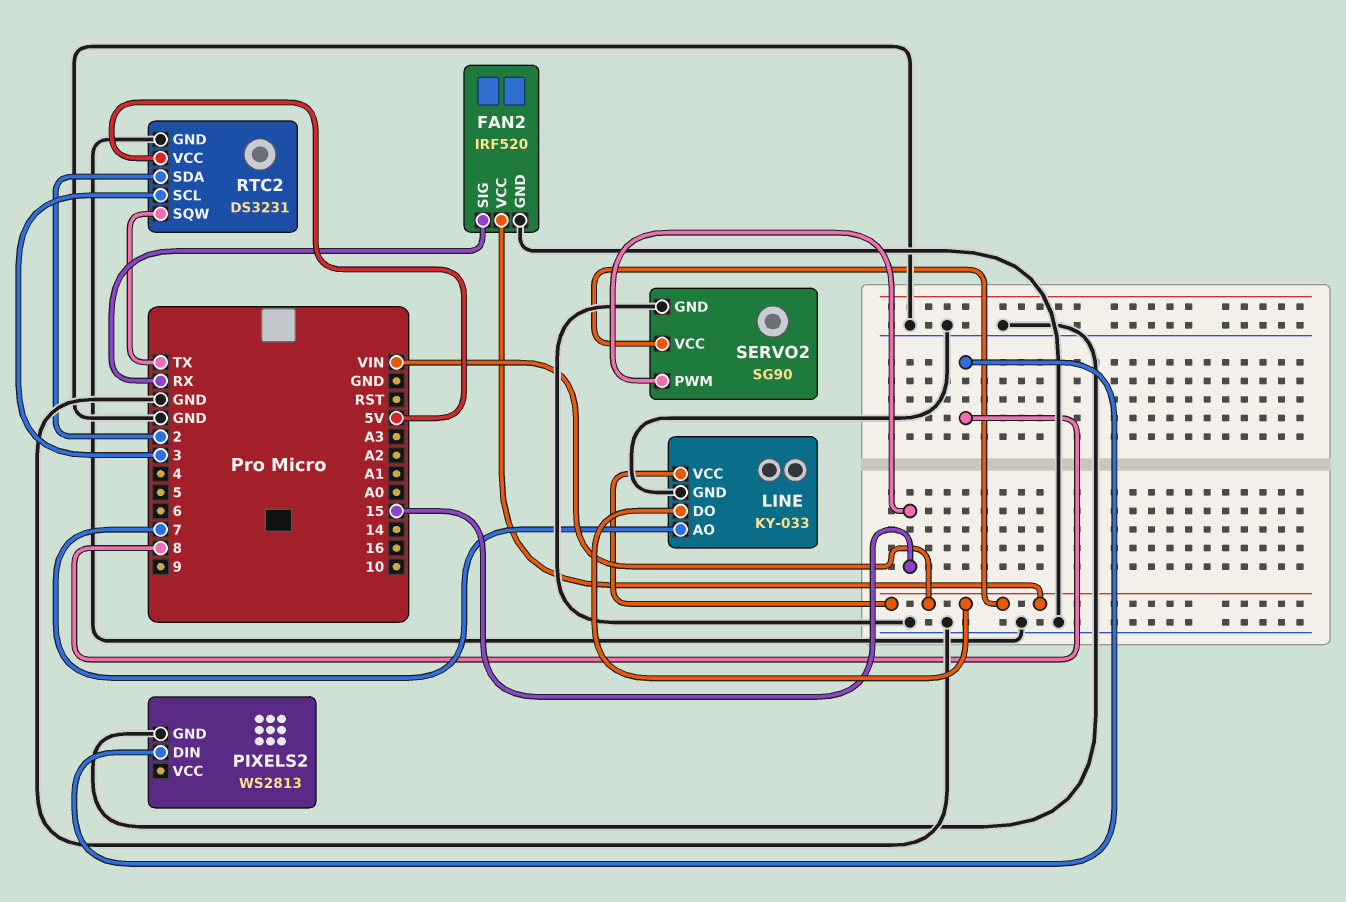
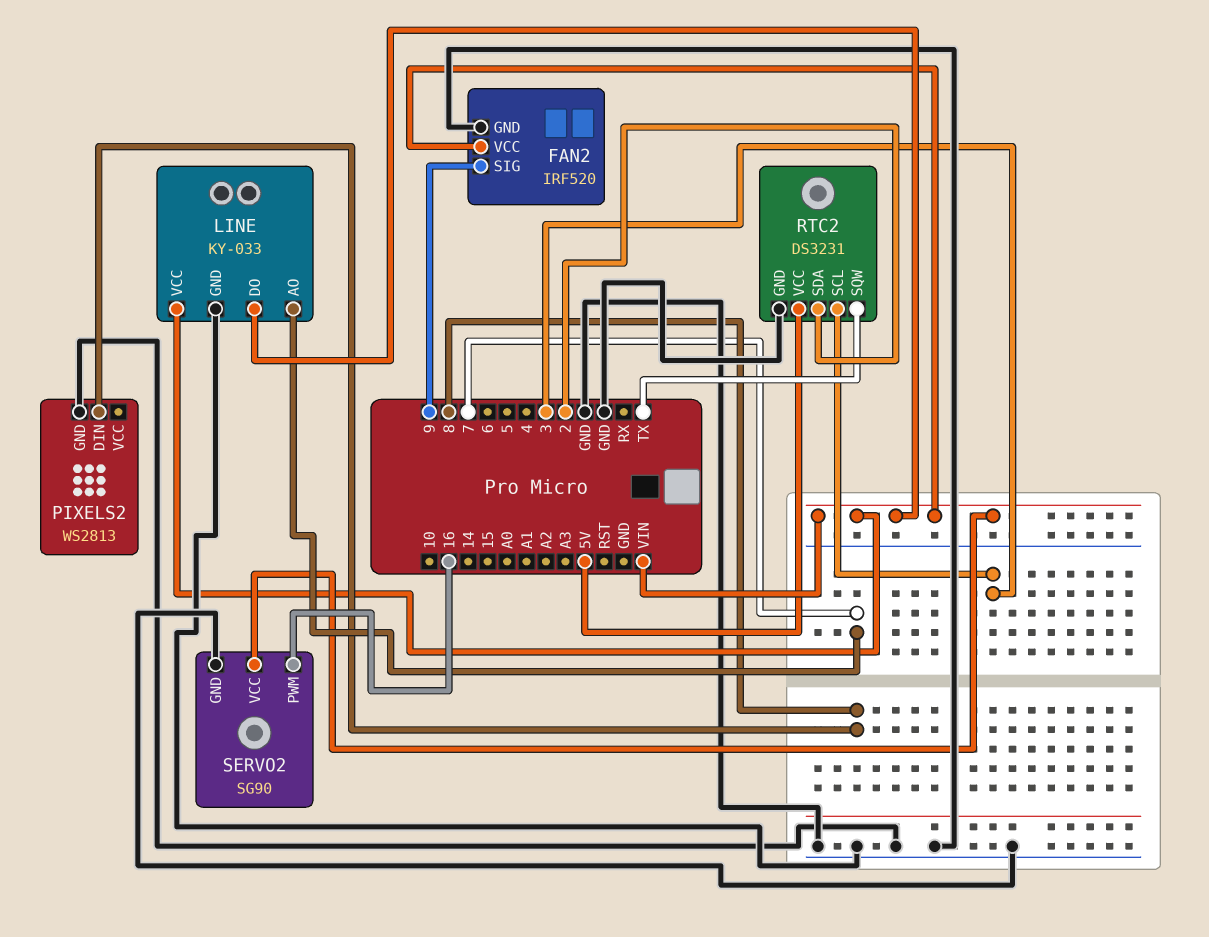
FAN2 pin SIG: RX -> 9
SERVO2 pin PWM: 15 -> 16

